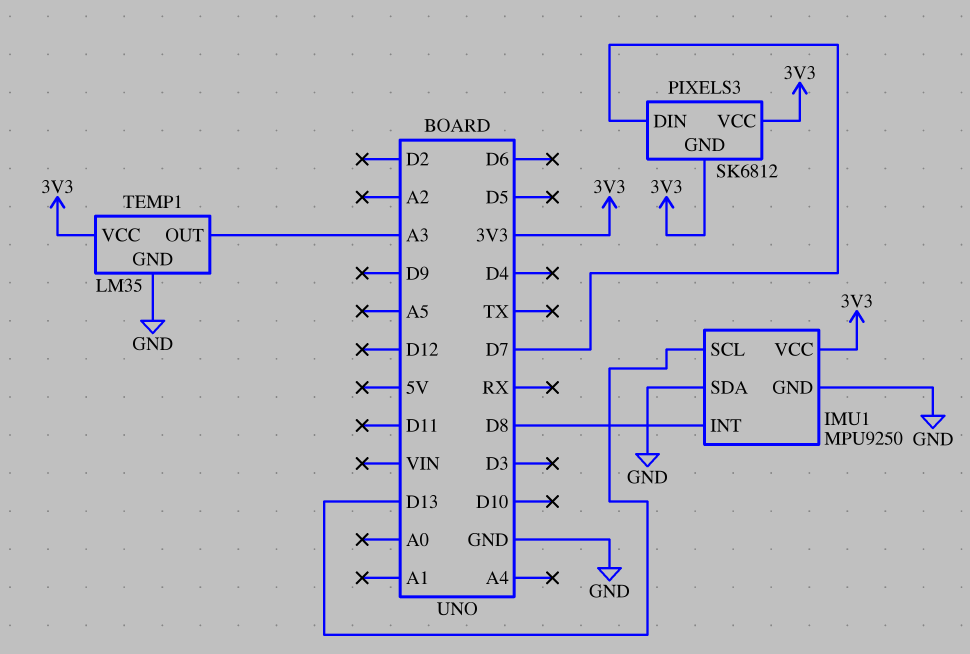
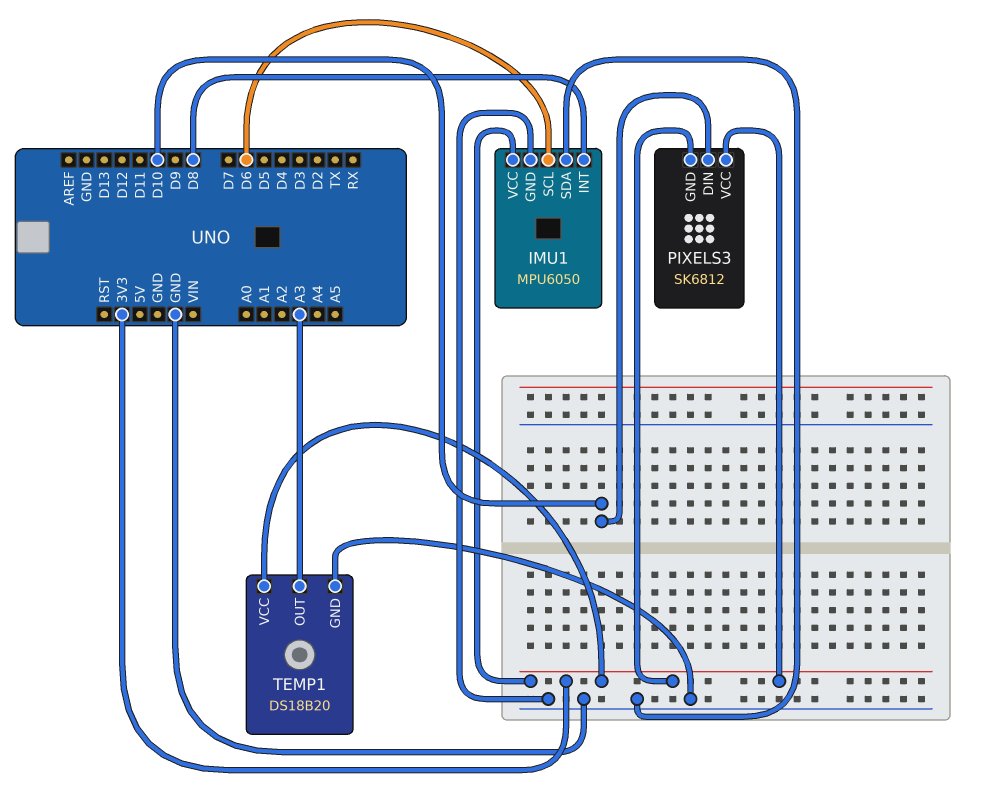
IMU1: MPU9250 -> MPU6050
IMU1 pin SCL: D13 -> D6
PIXELS3 pin DIN: D7 -> D10
TEMP1: LM35 -> DS18B20

